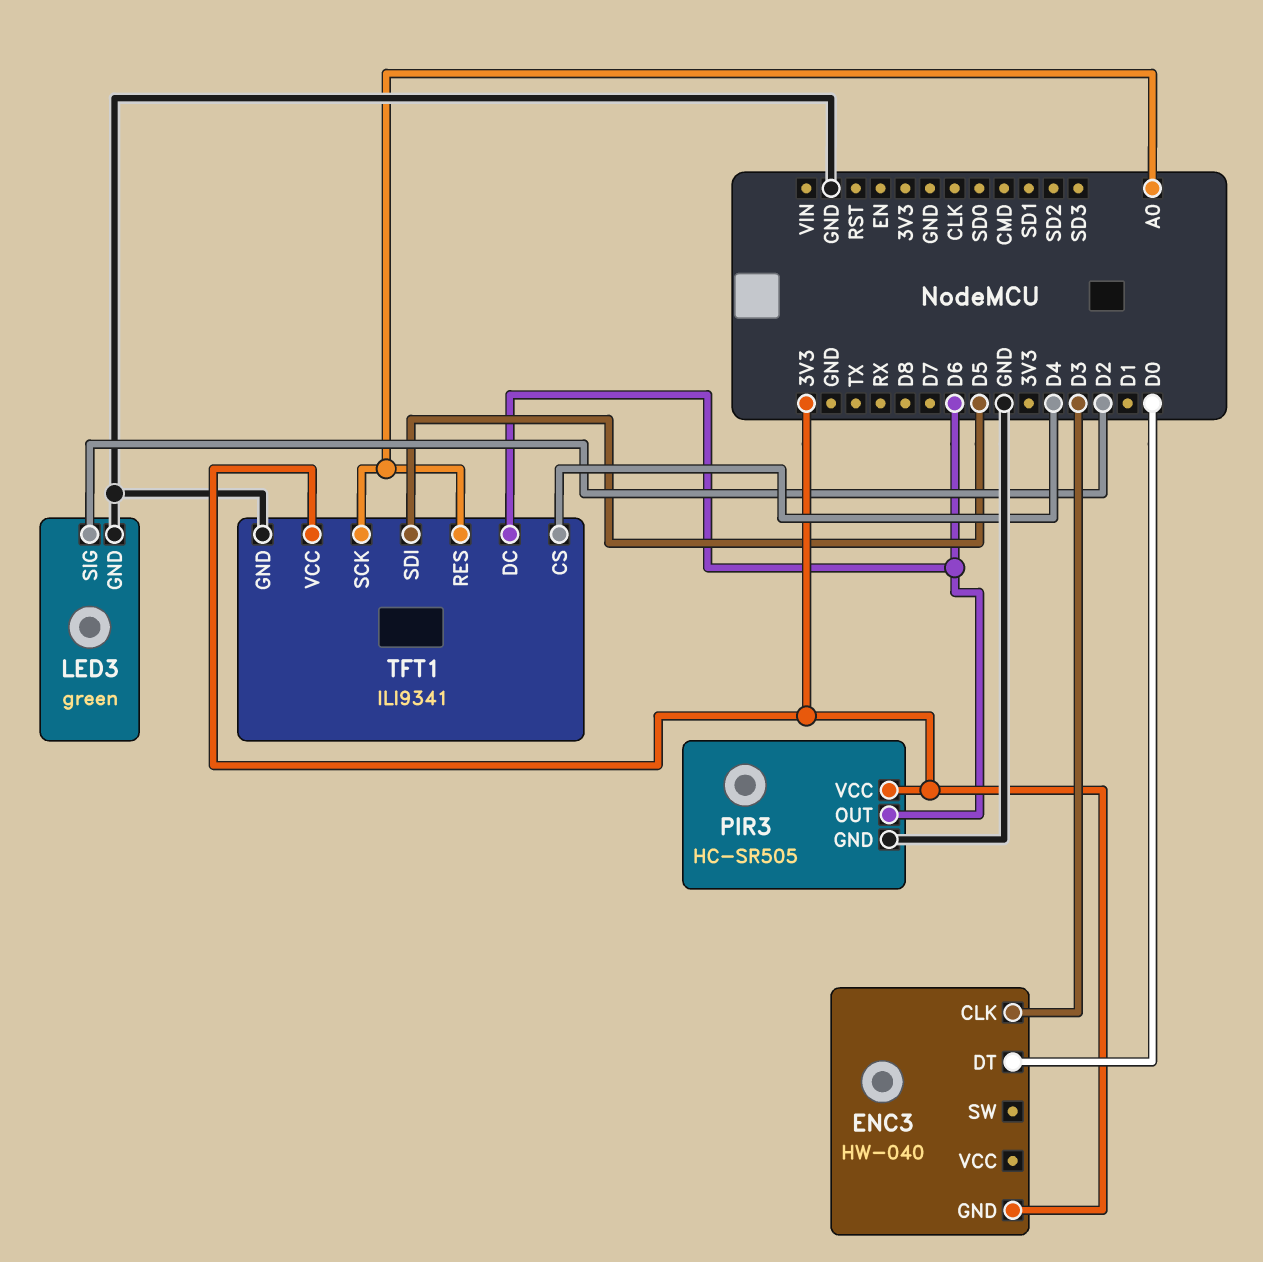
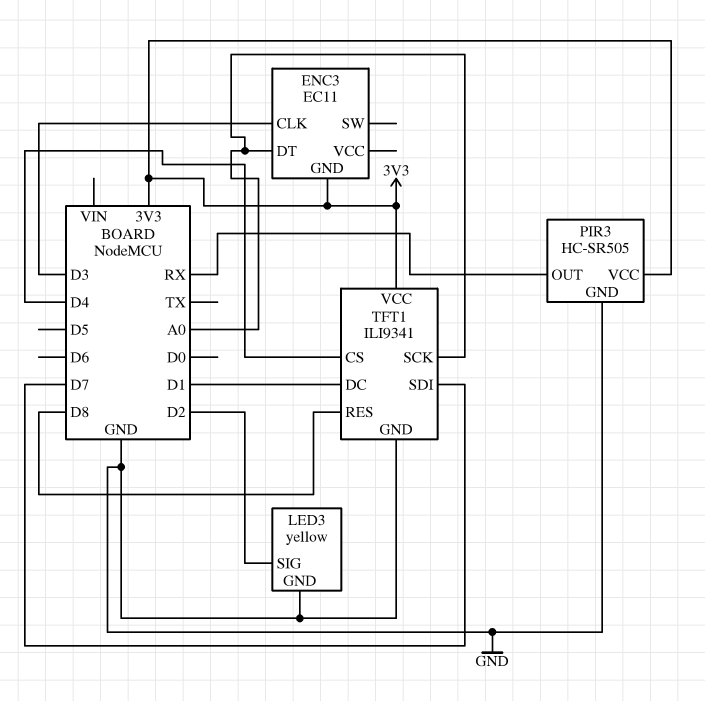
ENC3: HW-040 -> EC11
ENC3 pin DT: D0 -> A0
LED3: green -> yellow
PIR3 pin OUT: D6 -> RX
TFT1 pin DC: D6 -> D1
TFT1 pin RES: A0 -> D8
TFT1 pin SDI: D5 -> D7

